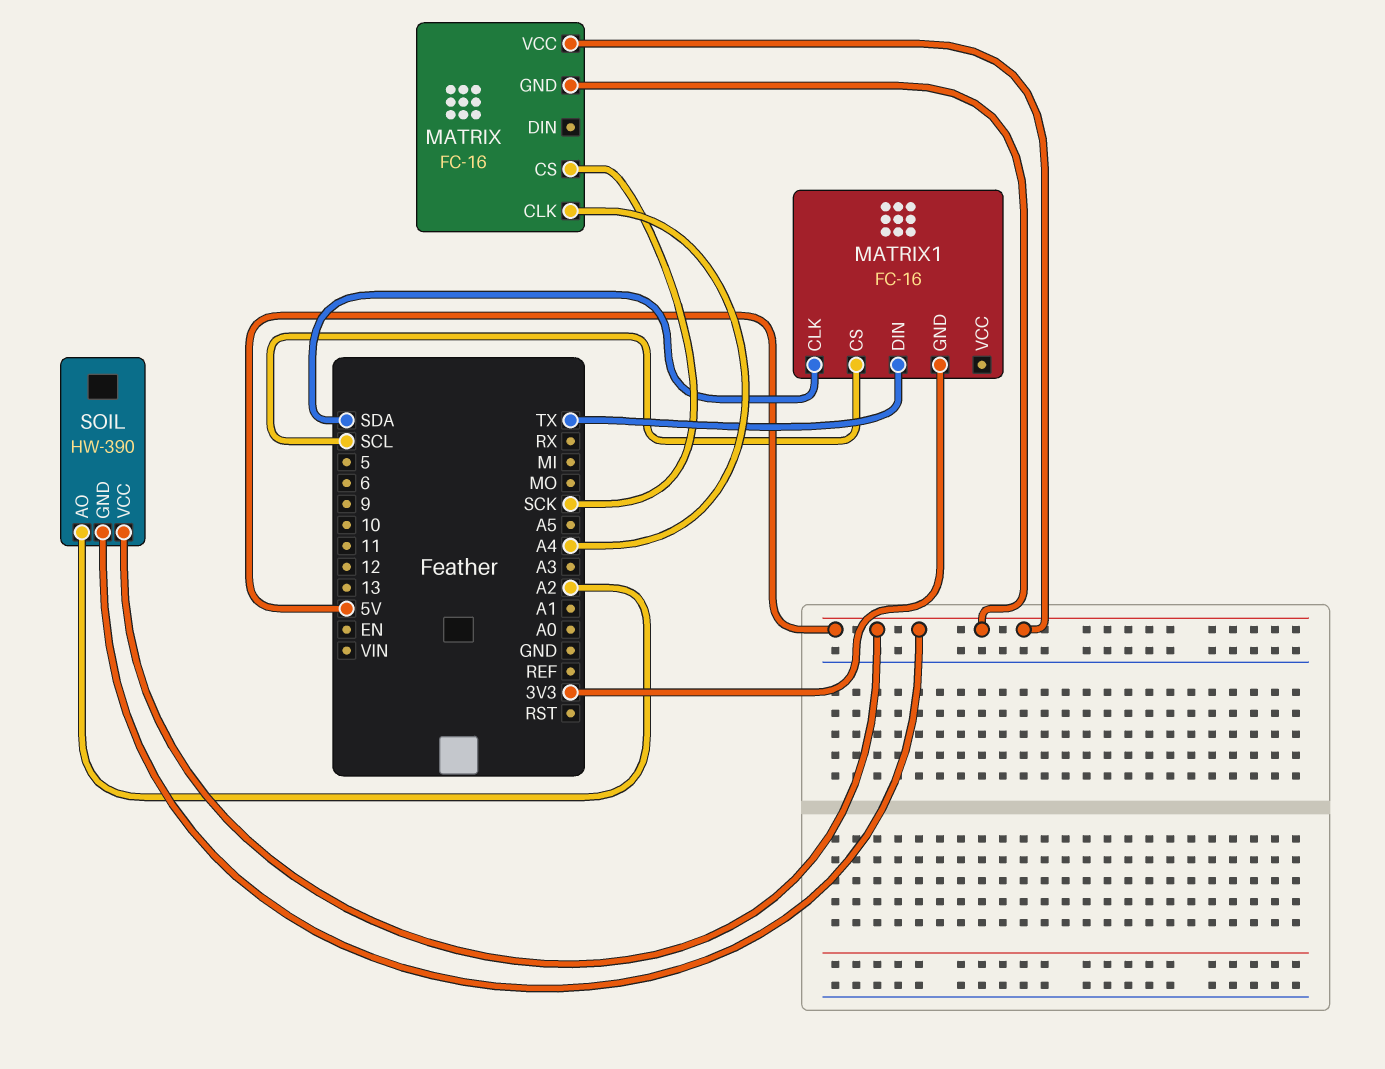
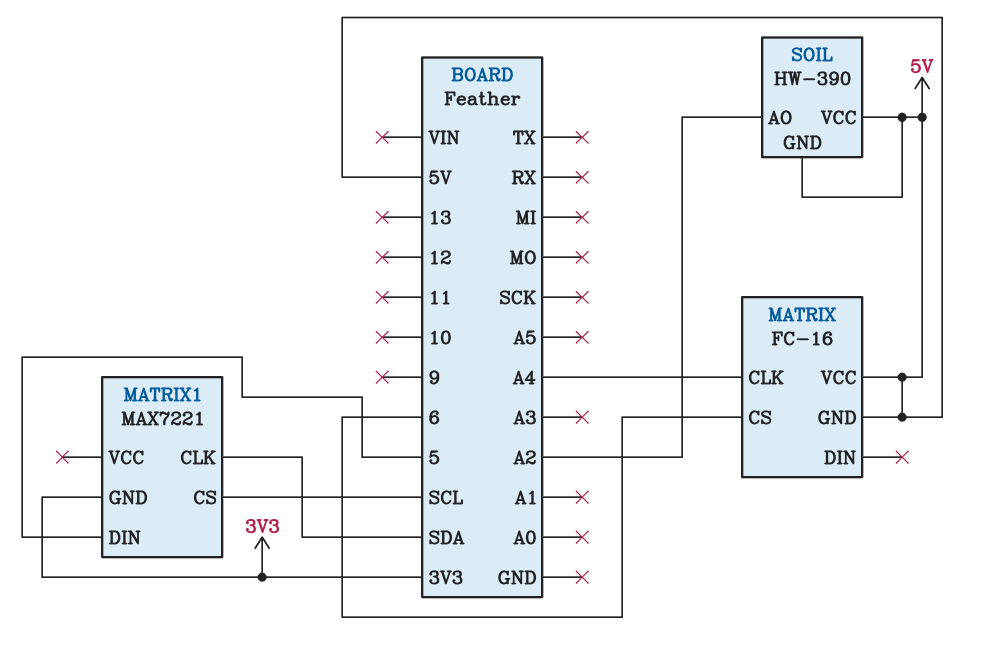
MATRIX pin CS: SCK -> 6
MATRIX1: FC-16 -> MAX7221
MATRIX1 pin DIN: TX -> 5

